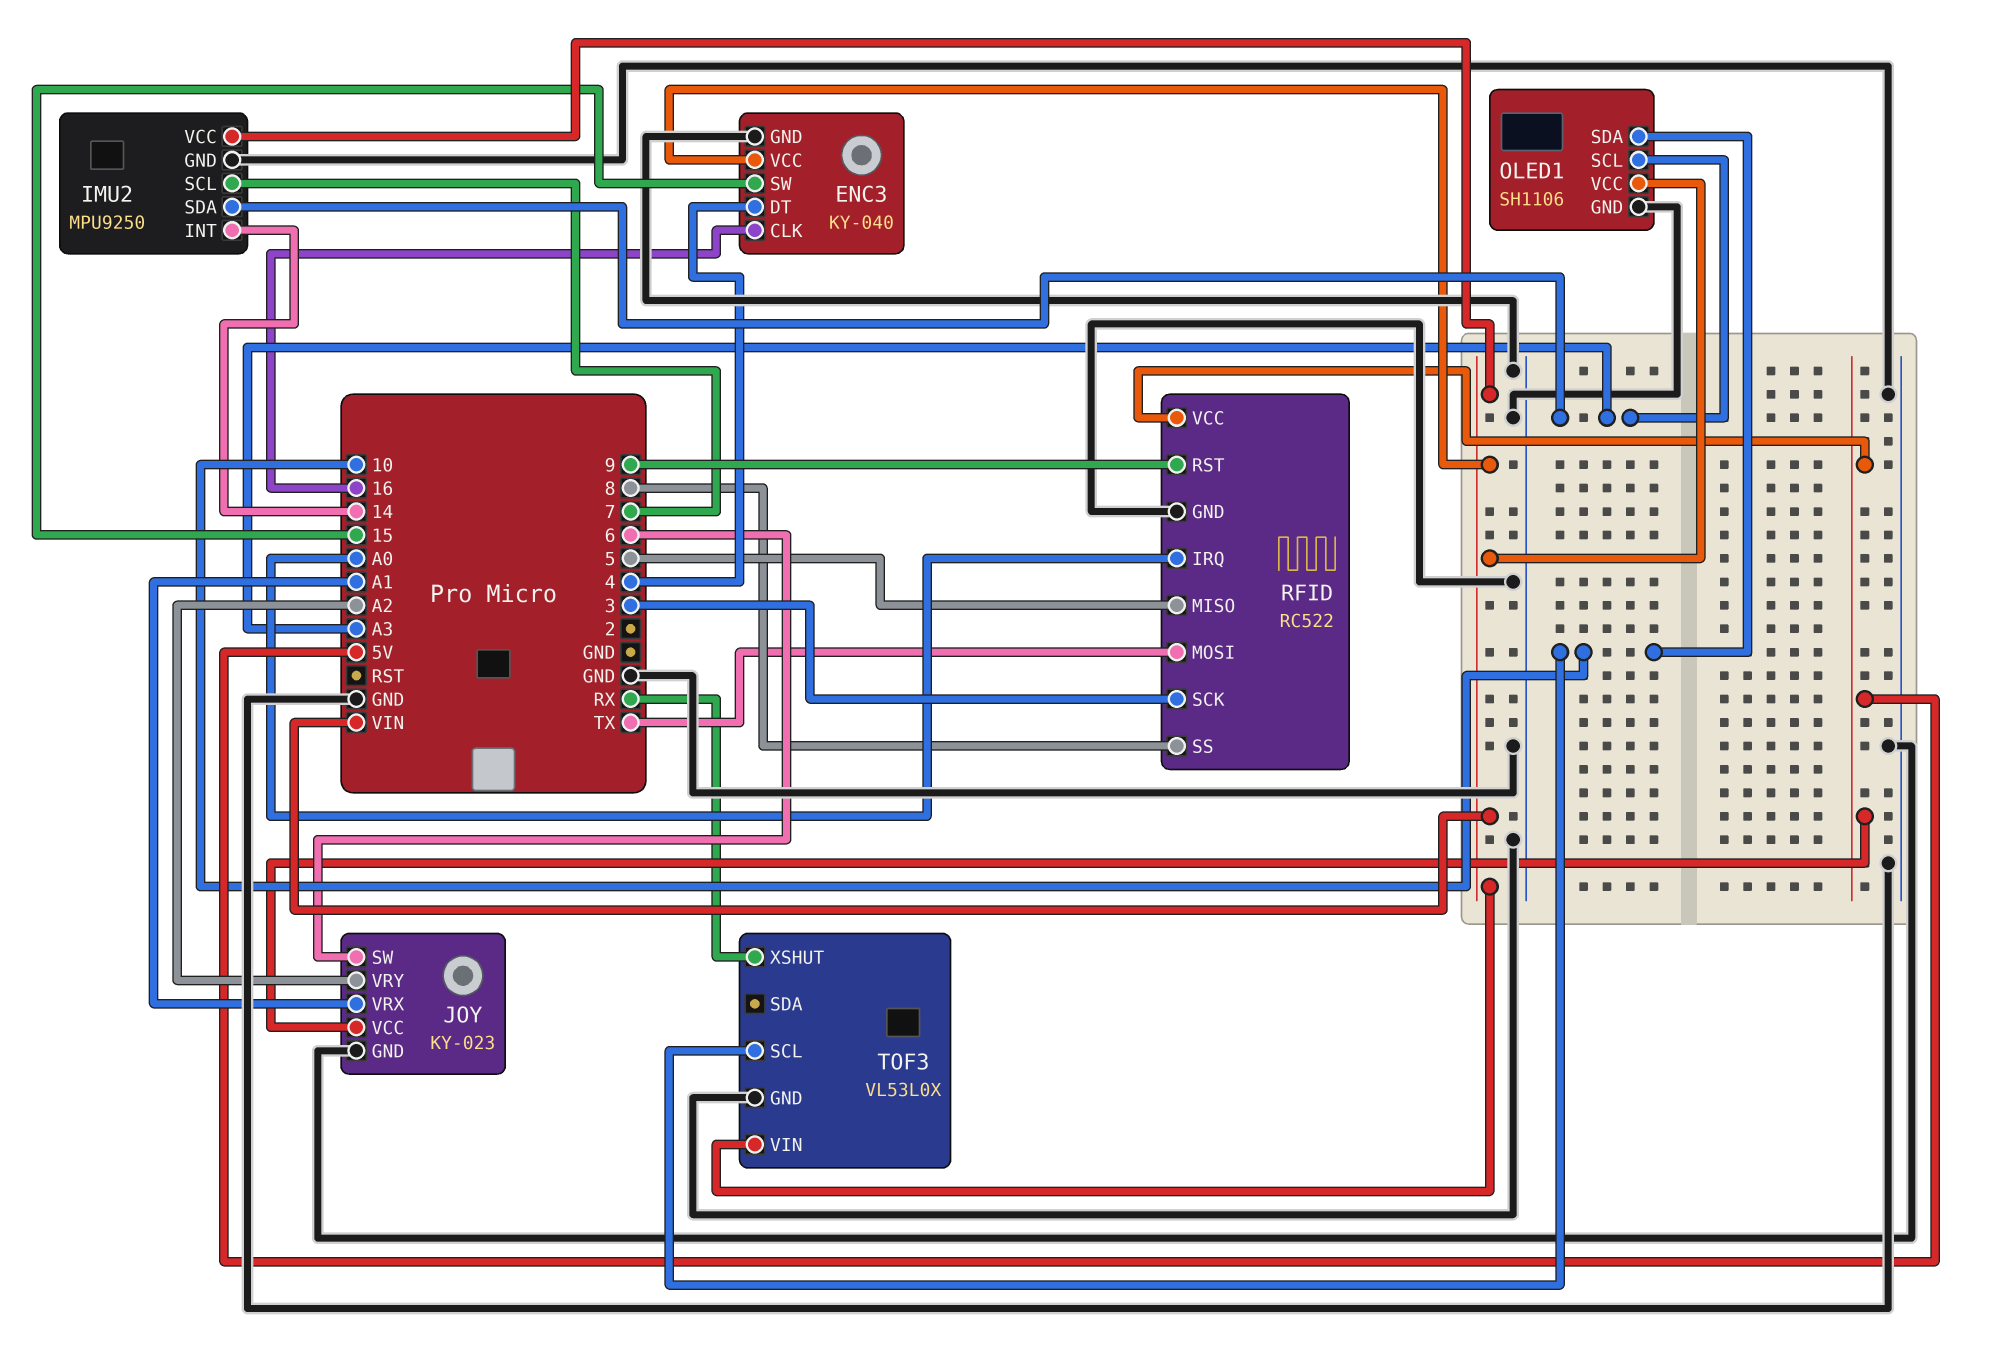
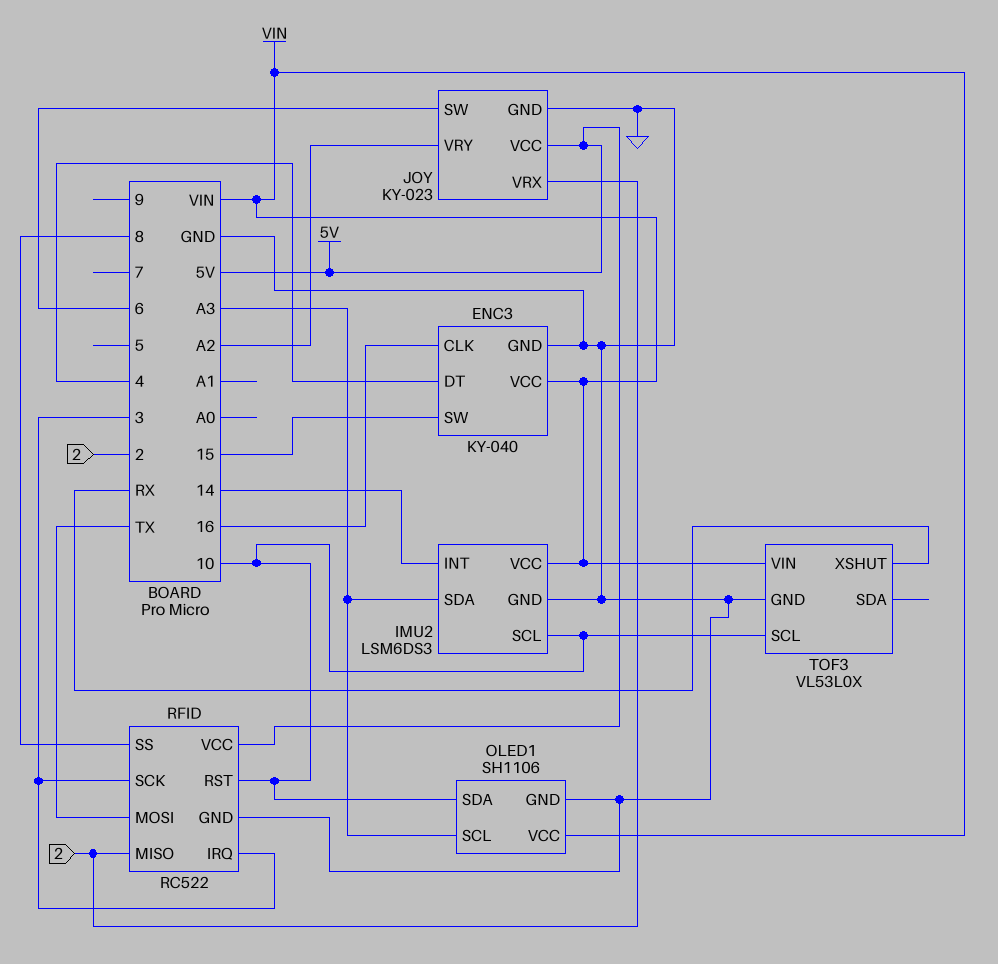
IMU2: MPU9250 -> LSM6DS3
IMU2 pin SCL: 7 -> 10
JOY pin VRX: A1 -> 2
RFID pin IRQ: A0 -> 3
RFID pin MISO: 5 -> 2
RFID pin RST: 9 -> 10

